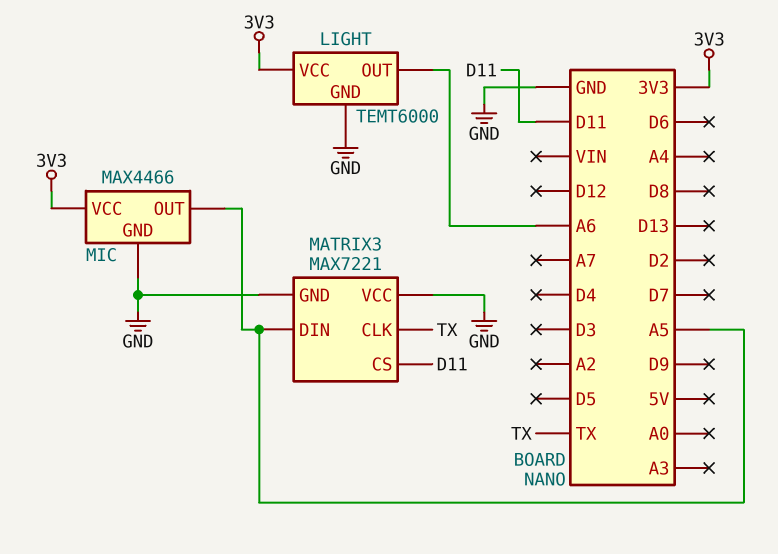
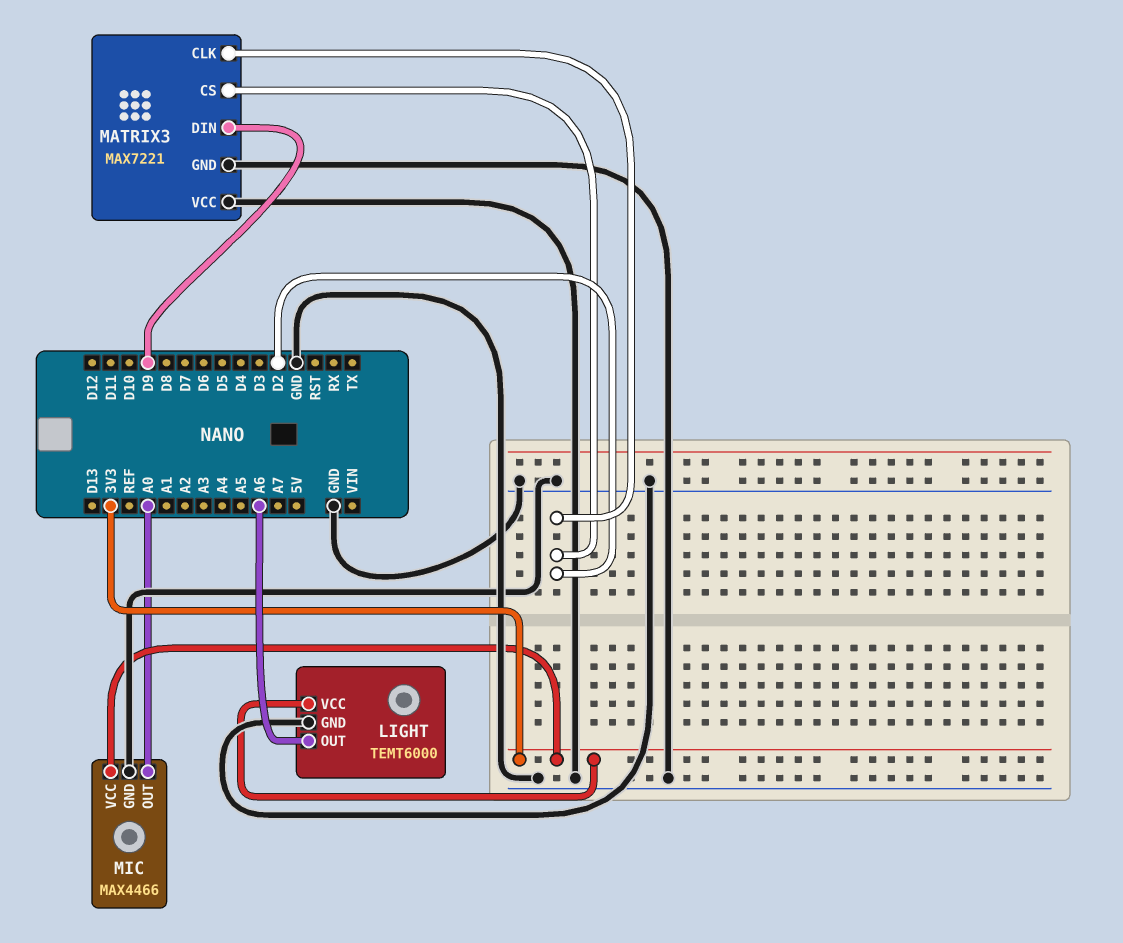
MATRIX3 pin CLK: TX -> D2
MATRIX3 pin CS: D11 -> D2
MATRIX3 pin DIN: A5 -> D9
MIC pin OUT: A5 -> A0

